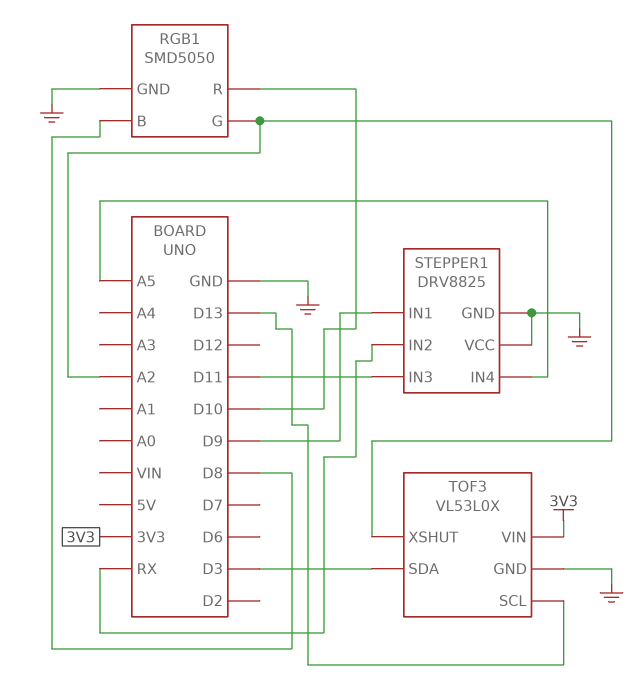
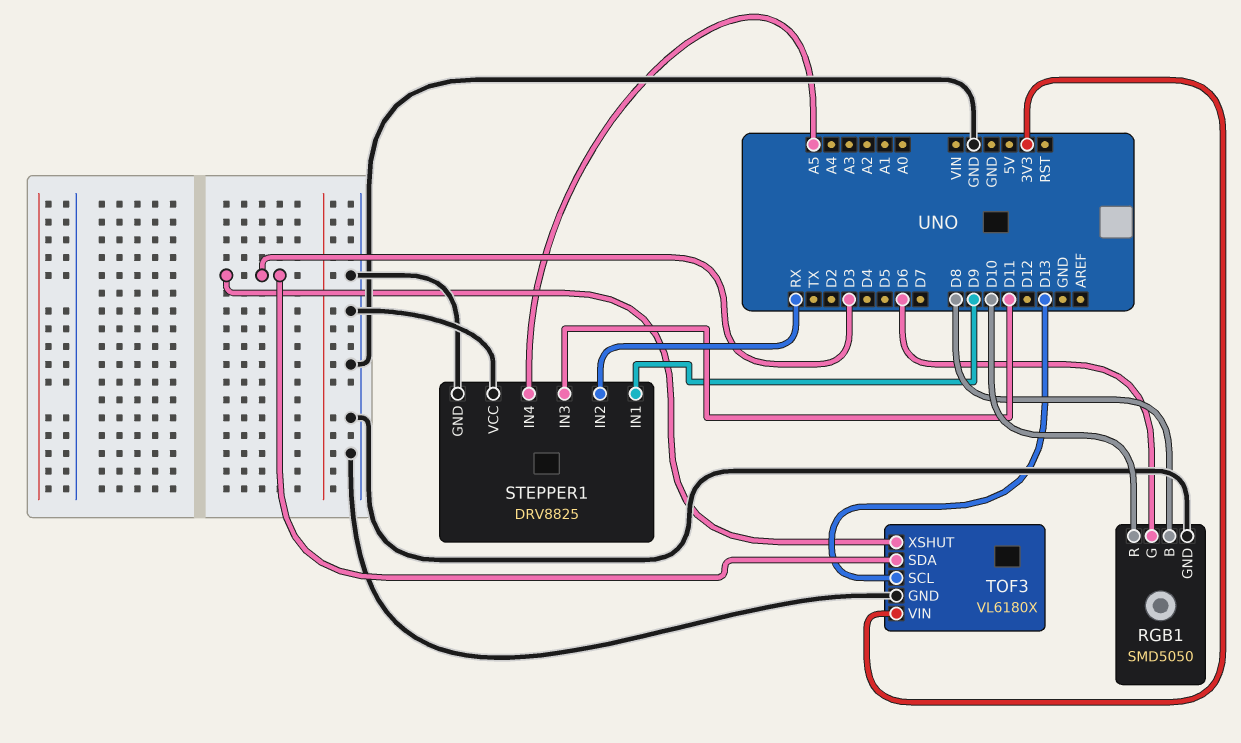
RGB1 pin G: A2 -> D6
TOF3: VL53L0X -> VL6180X
TOF3 pin XSHUT: A2 -> D3

